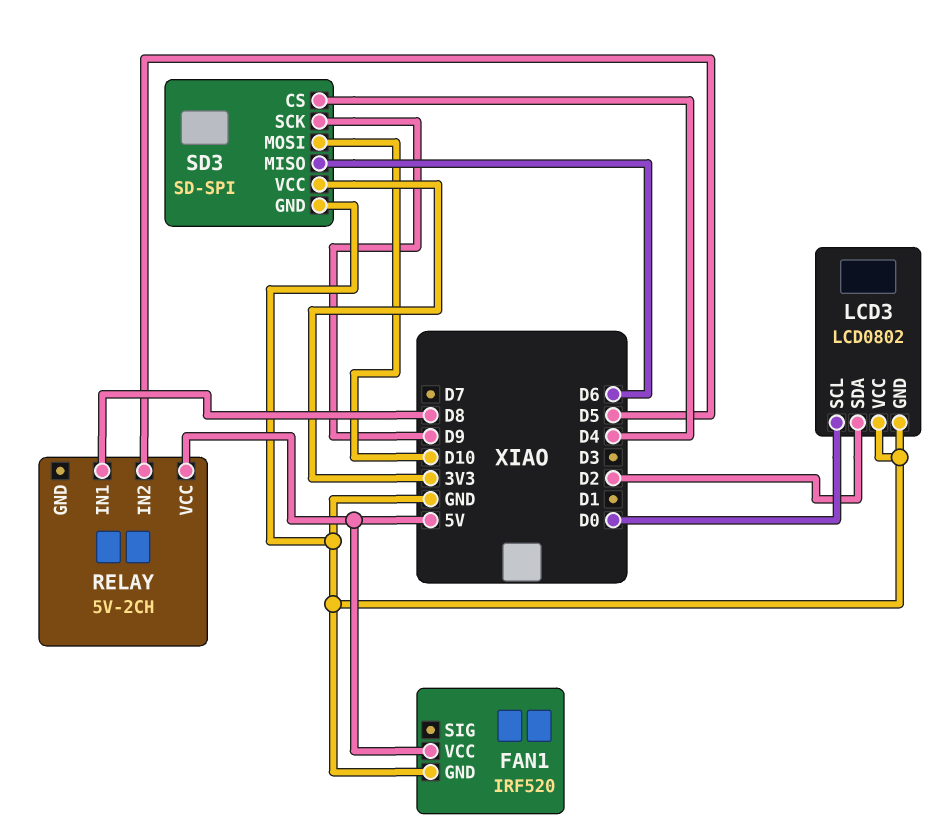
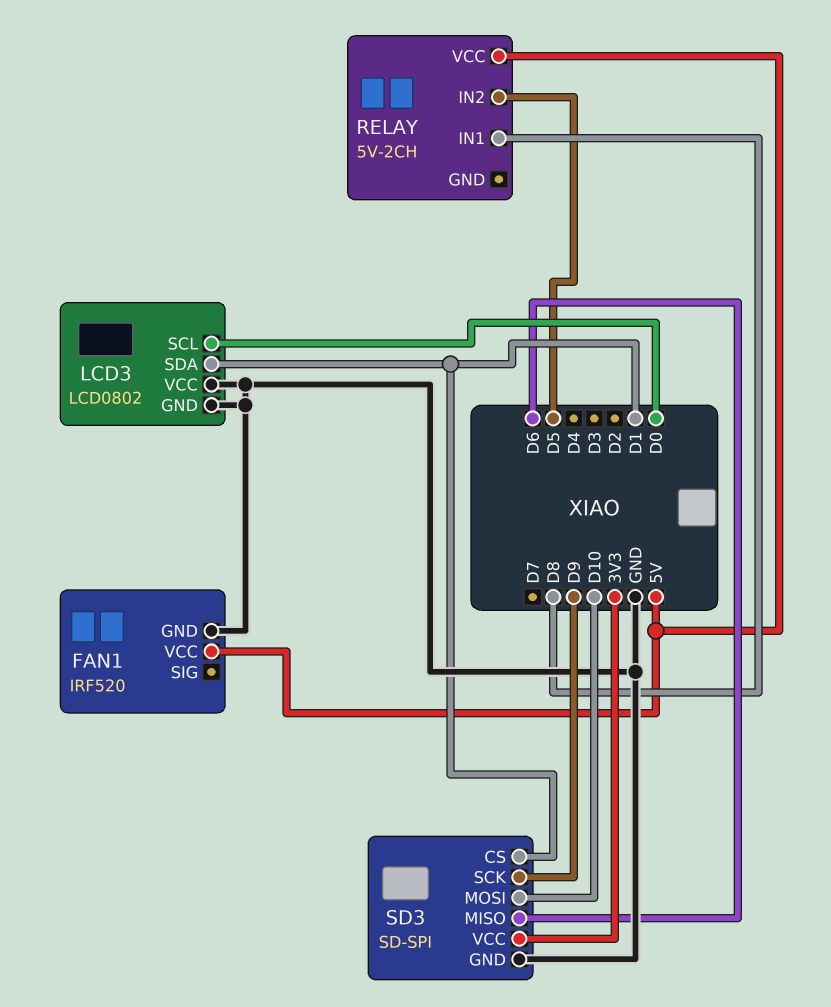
LCD3 pin SDA: D2 -> D1
SD3 pin CS: D4 -> D1

